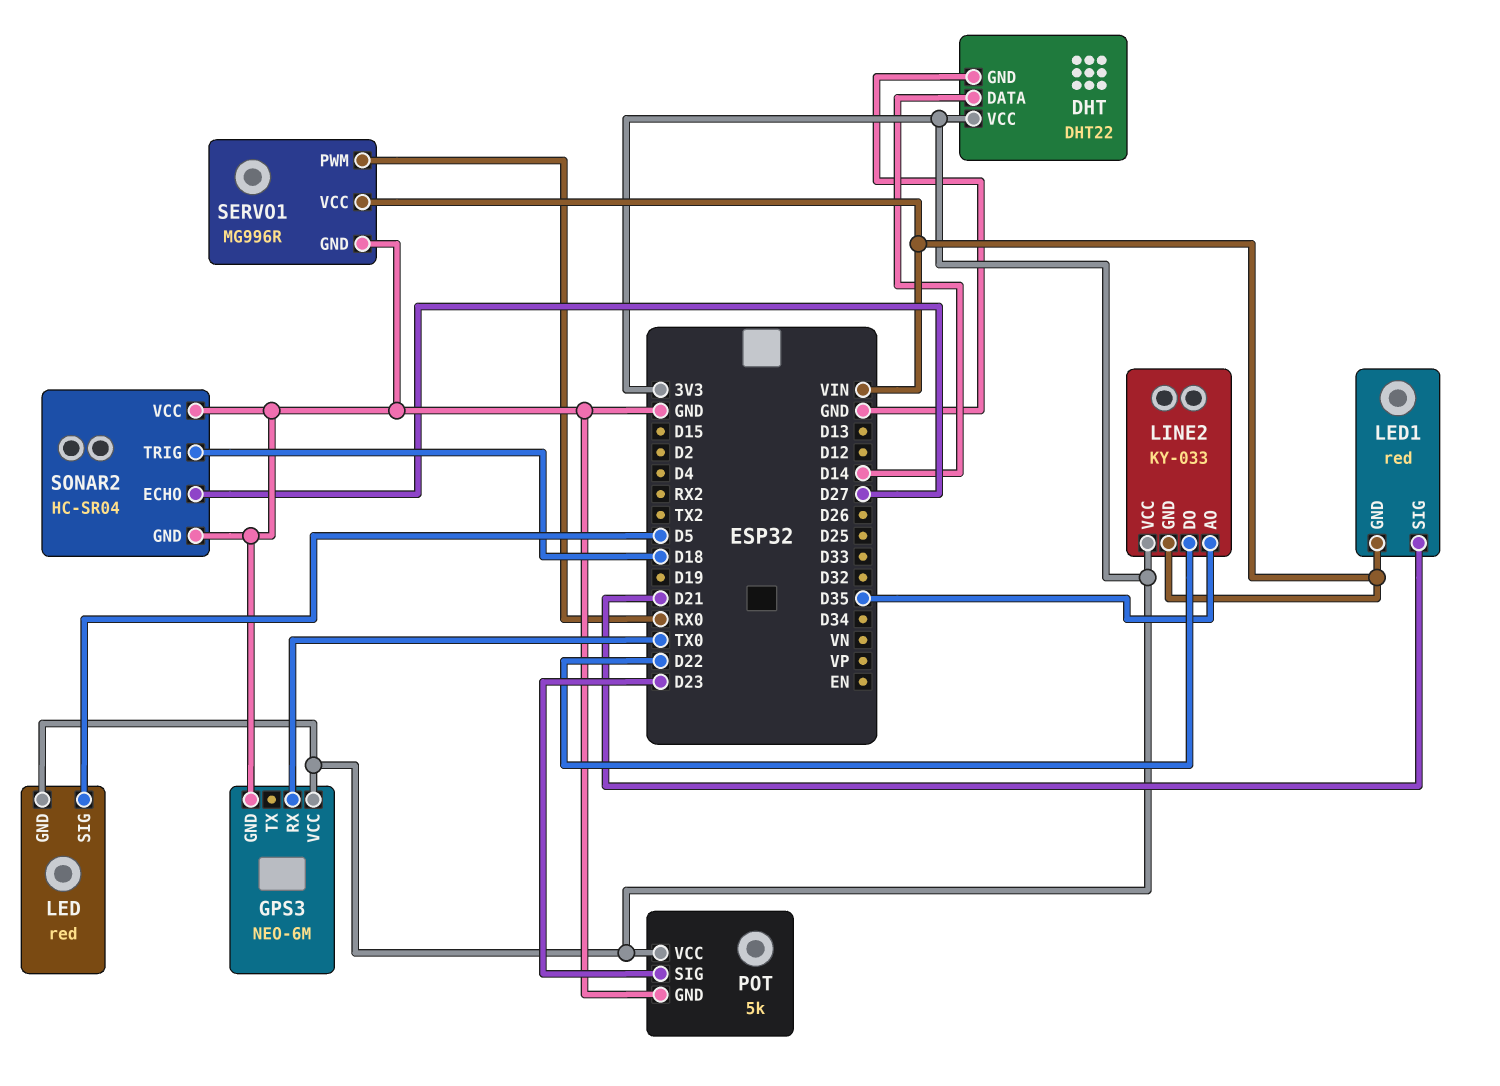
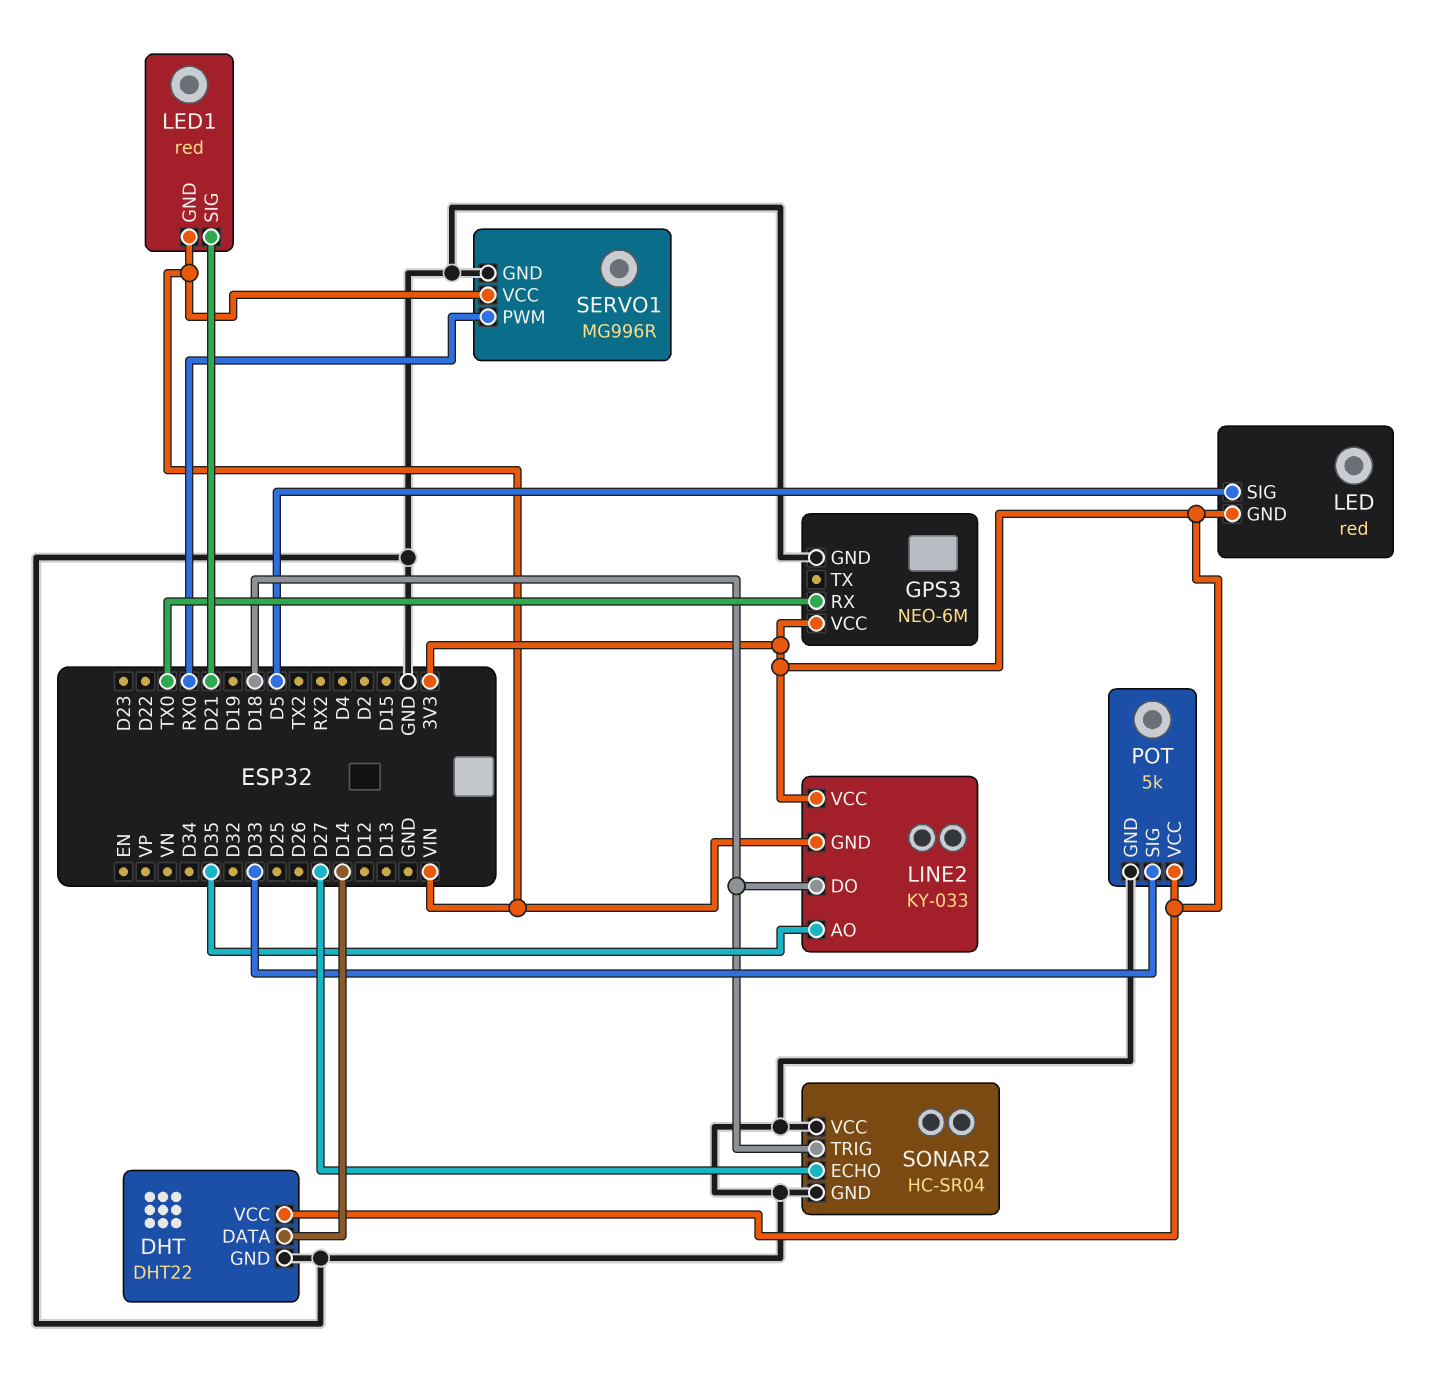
LINE2 pin DO: D22 -> D18
POT pin SIG: D23 -> D33

